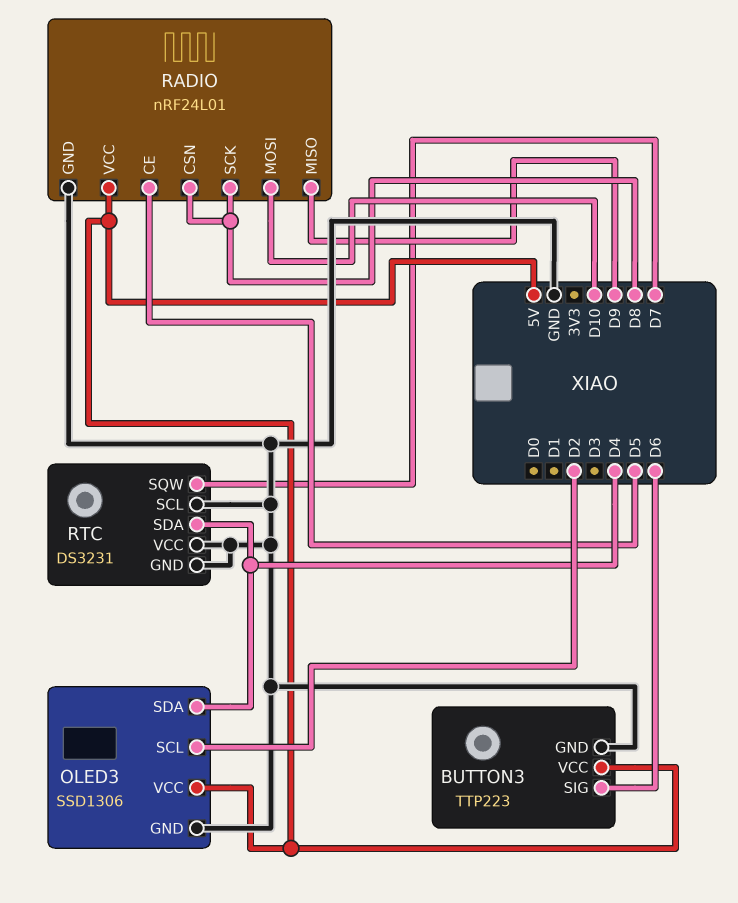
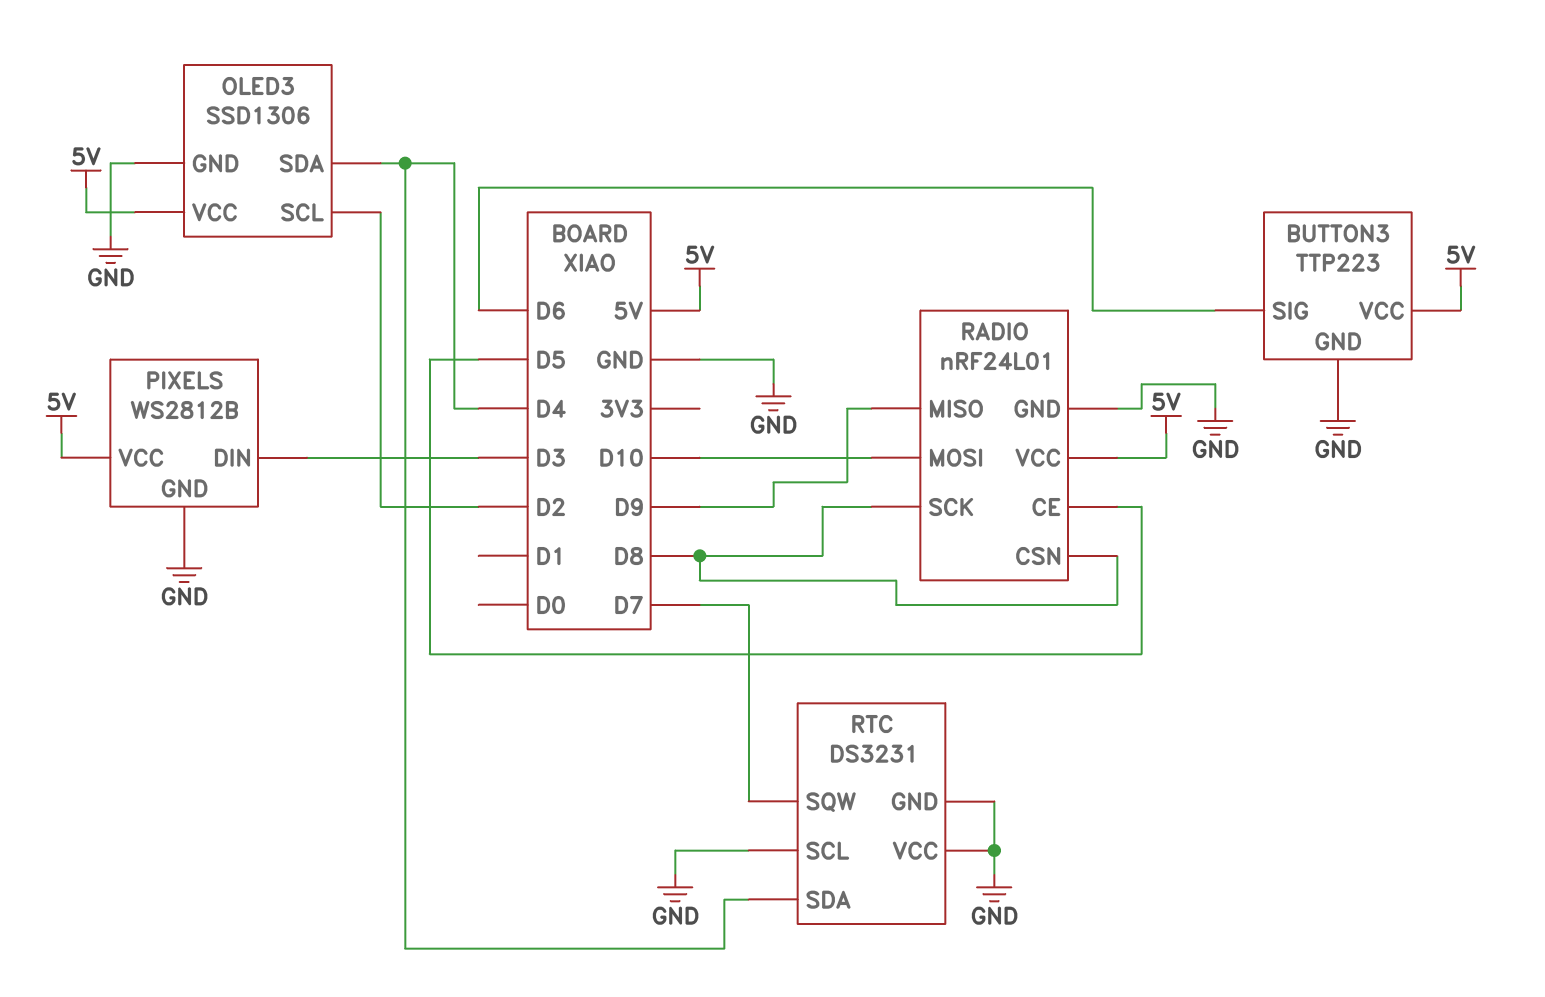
PIXELS: none -> WS2812B
PIXELS pin DIN: none -> D3
PIXELS pin GND: none -> GND
PIXELS pin VCC: none -> 5V

